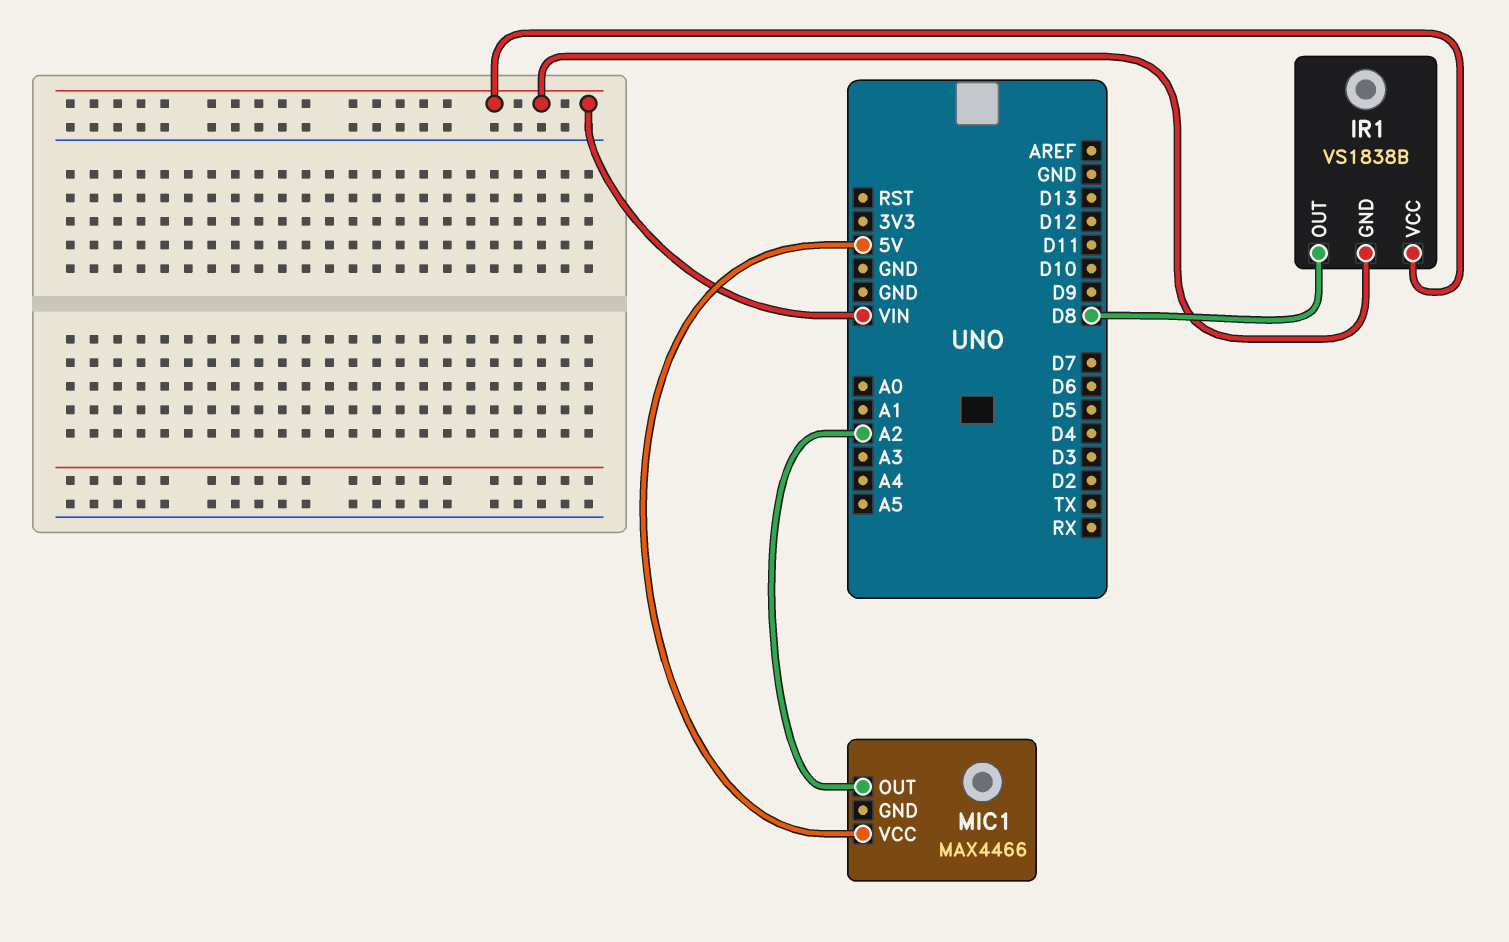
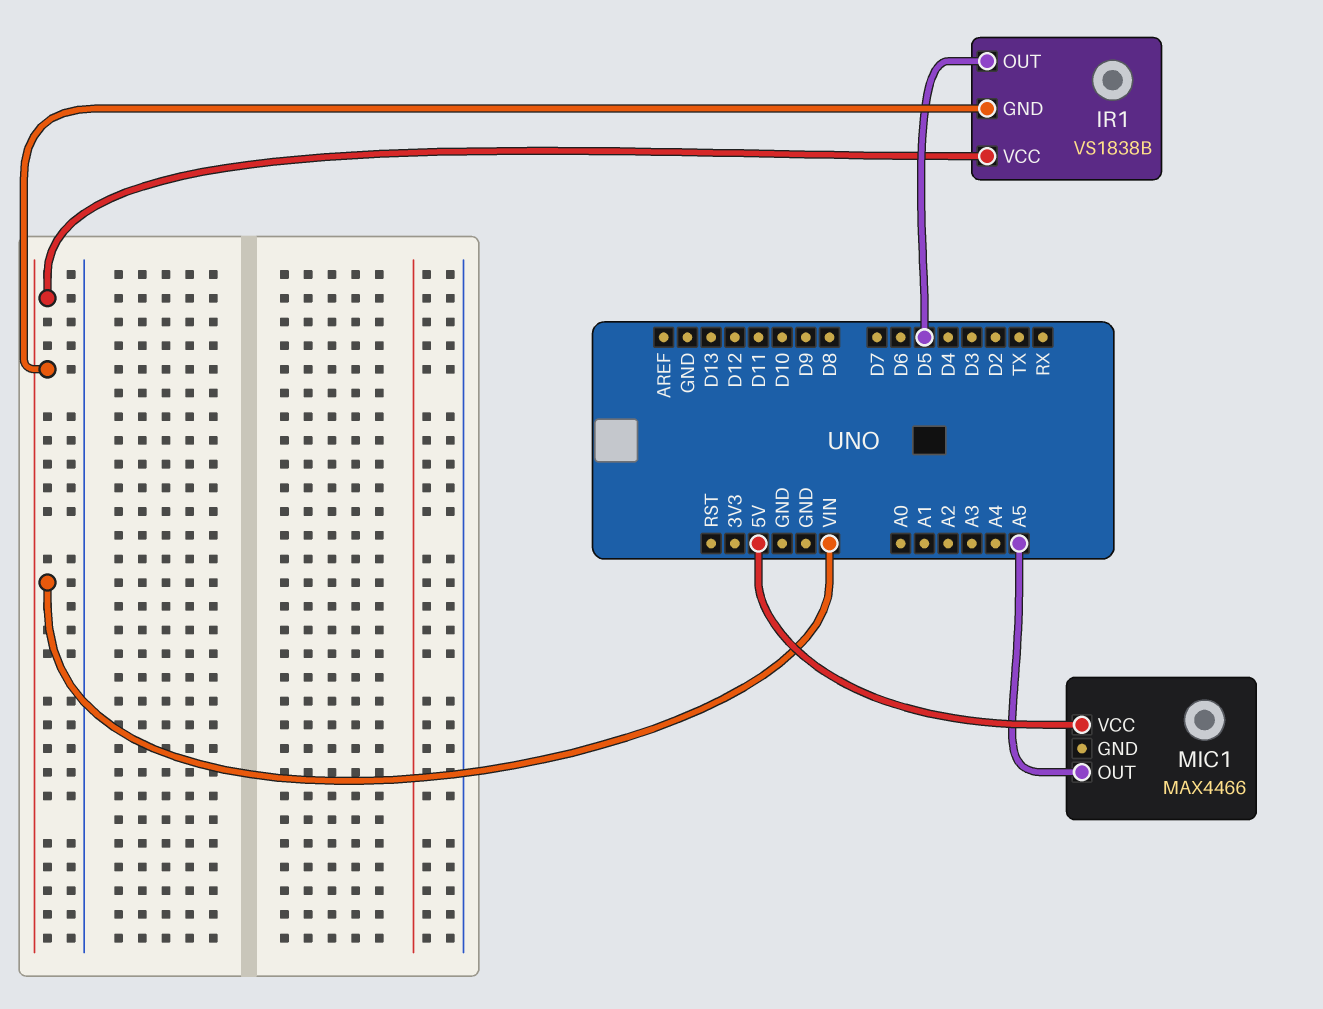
IR1 pin OUT: D8 -> D5
MIC1 pin OUT: A2 -> A5

